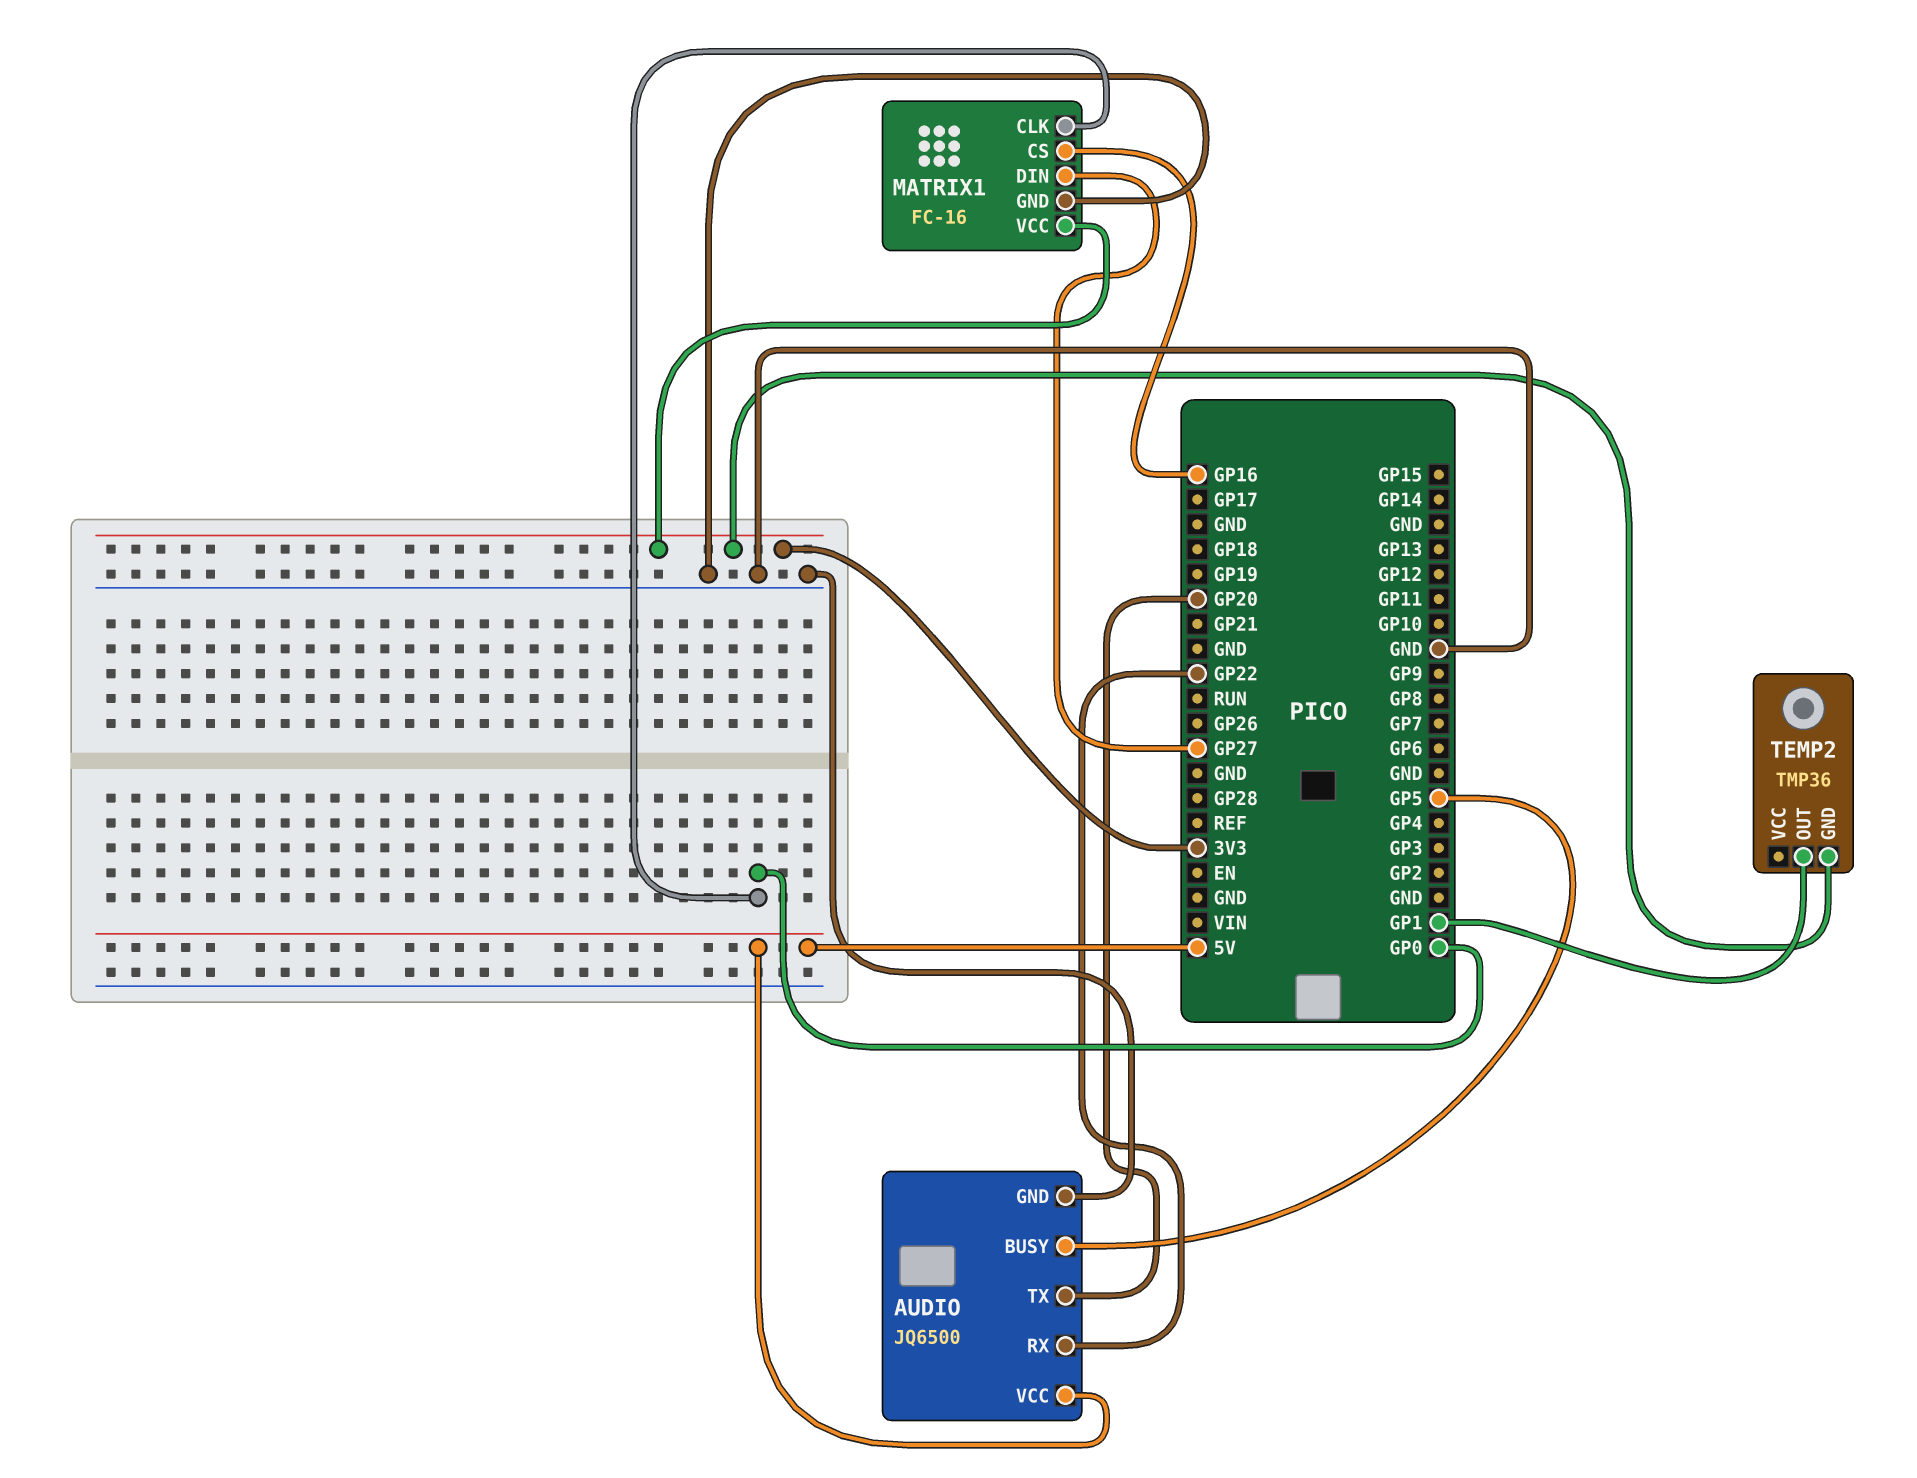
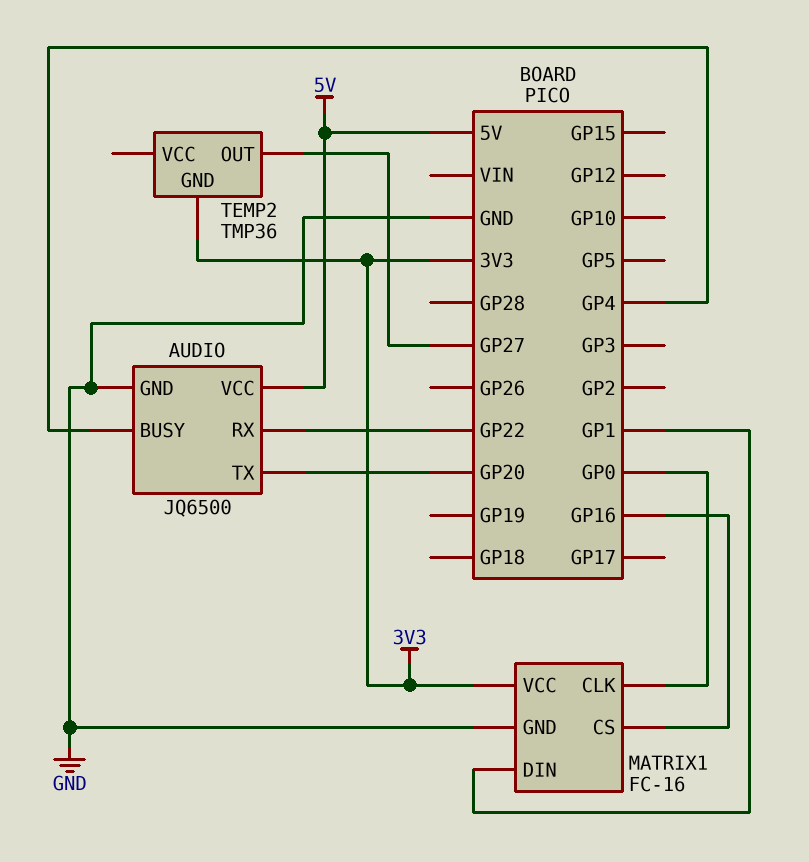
AUDIO pin BUSY: GP5 -> GP4
MATRIX1 pin DIN: GP27 -> GP1
TEMP2 pin OUT: GP1 -> GP27

